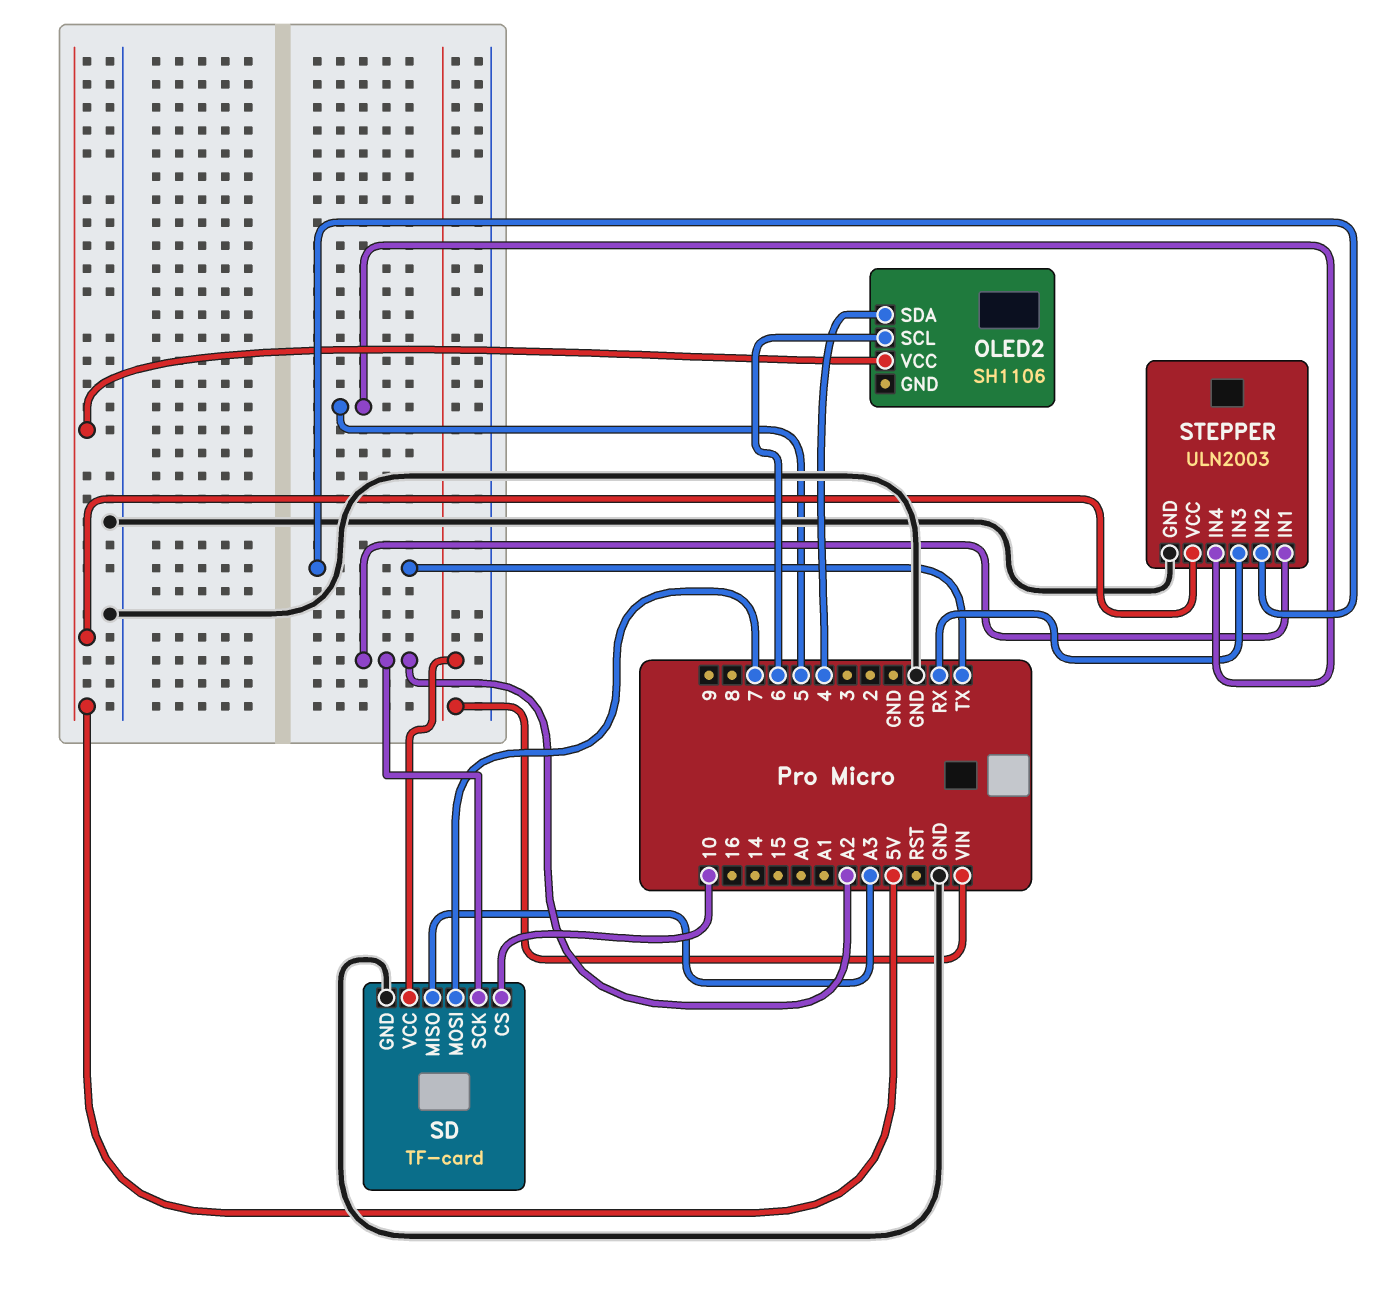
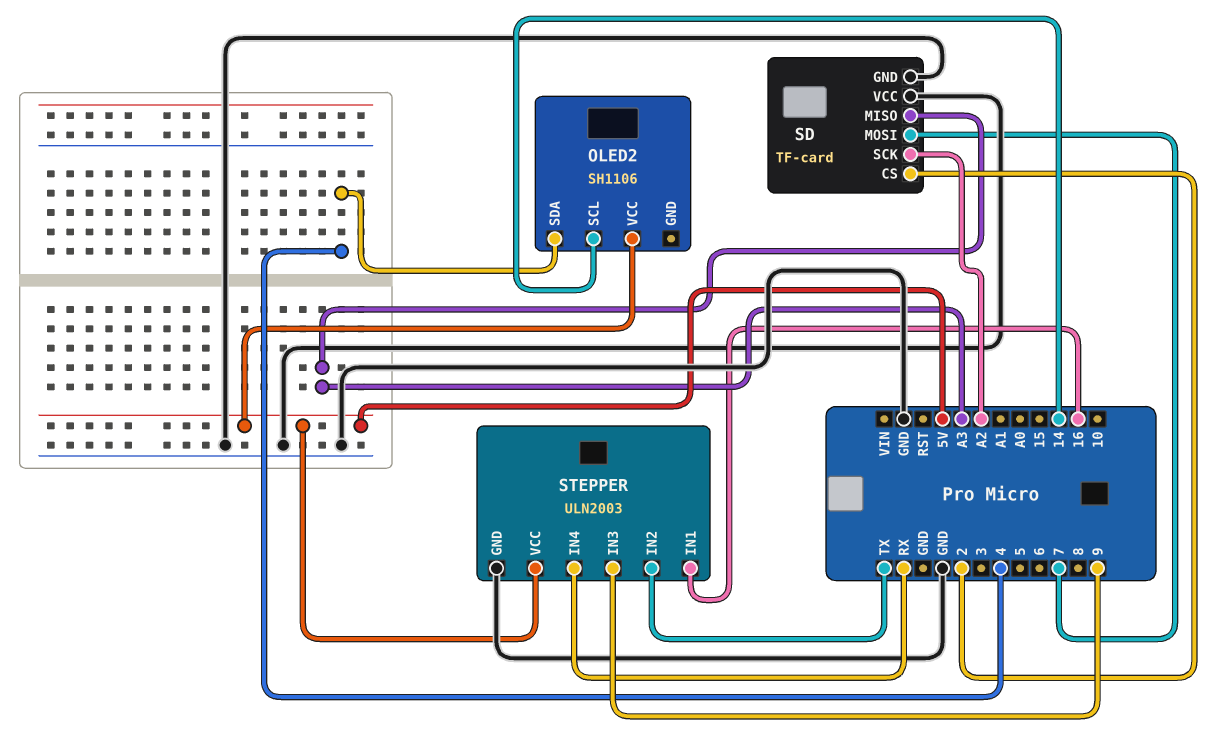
OLED2 pin SCL: 6 -> 14
SD pin CS: 10 -> 2
SD pin VCC: VIN -> GND
STEPPER pin IN1: A2 -> 16
STEPPER pin IN3: RX -> 9
STEPPER pin IN4: 5 -> RX

